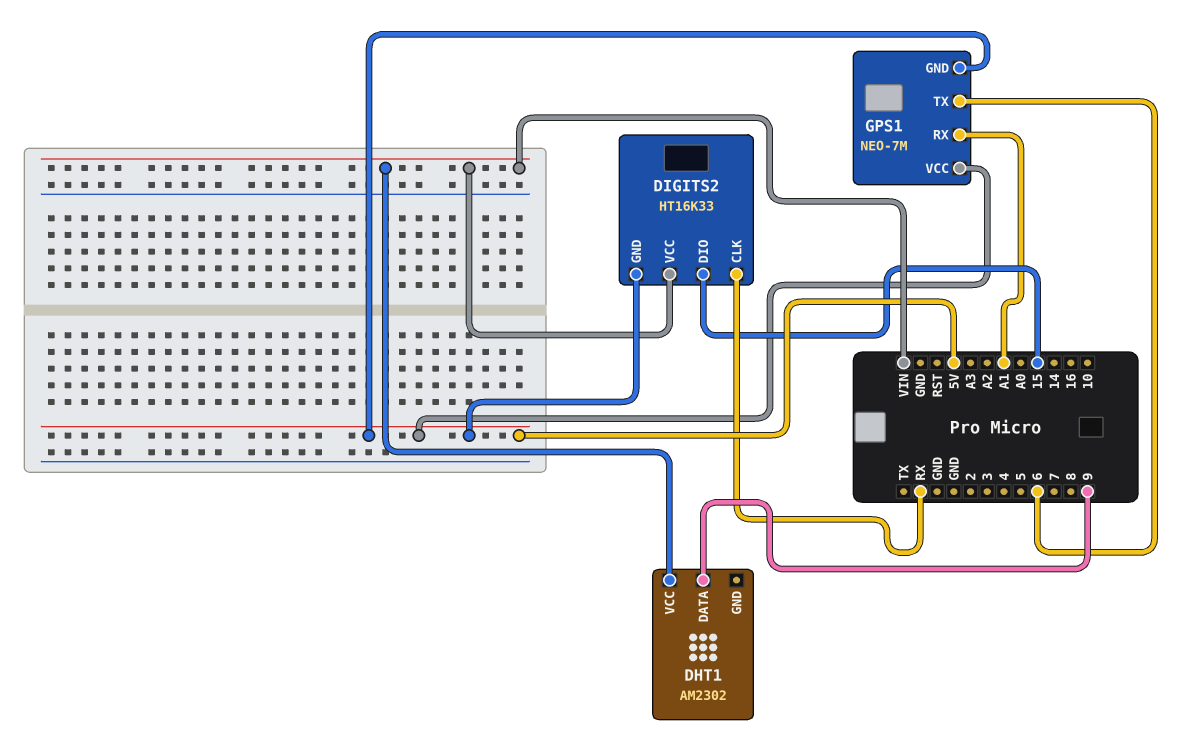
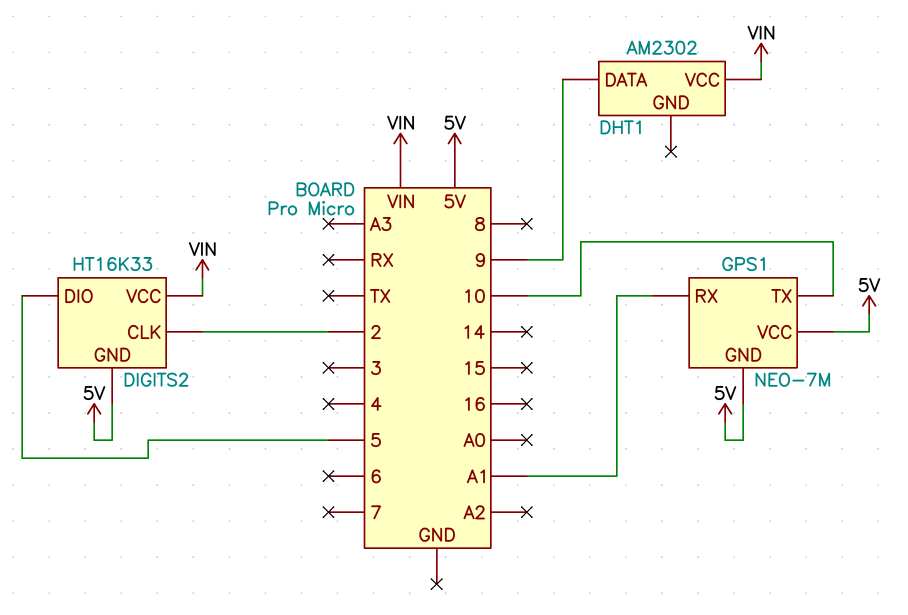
DIGITS2 pin CLK: RX -> 2
DIGITS2 pin DIO: 15 -> 5
GPS1 pin TX: 6 -> 10

